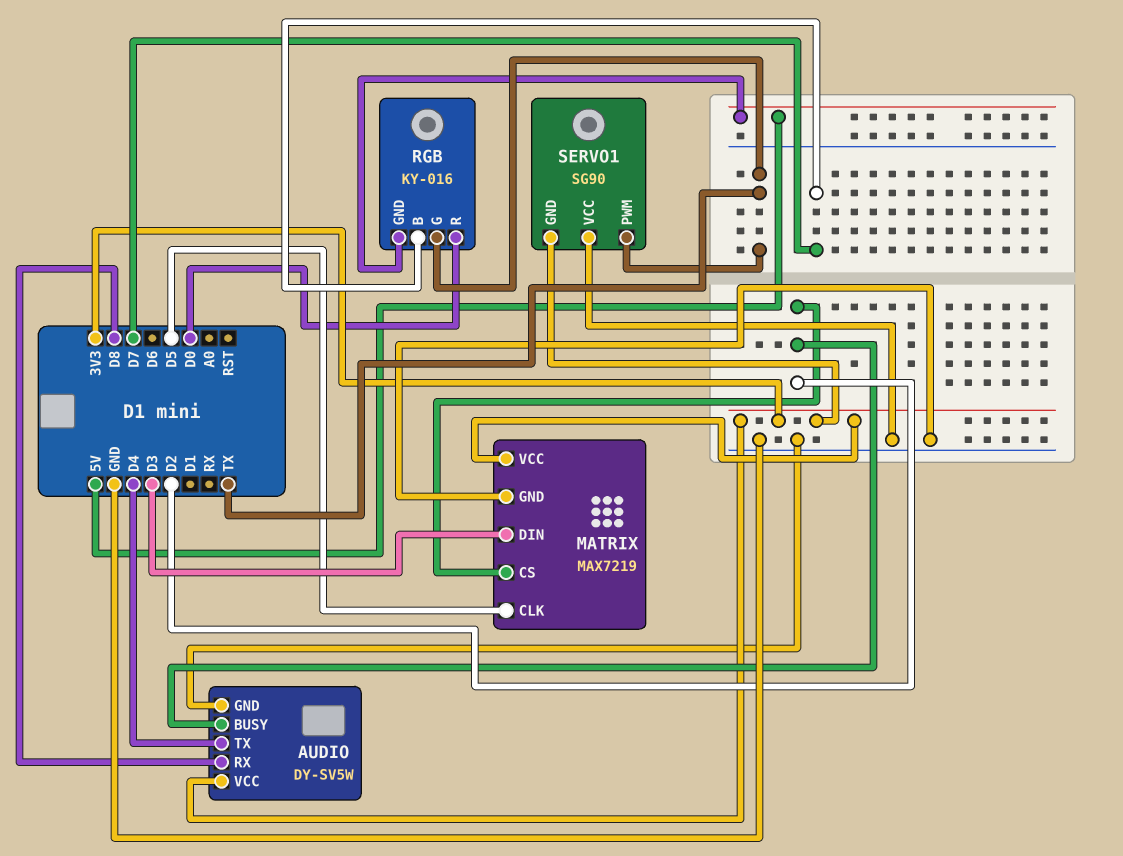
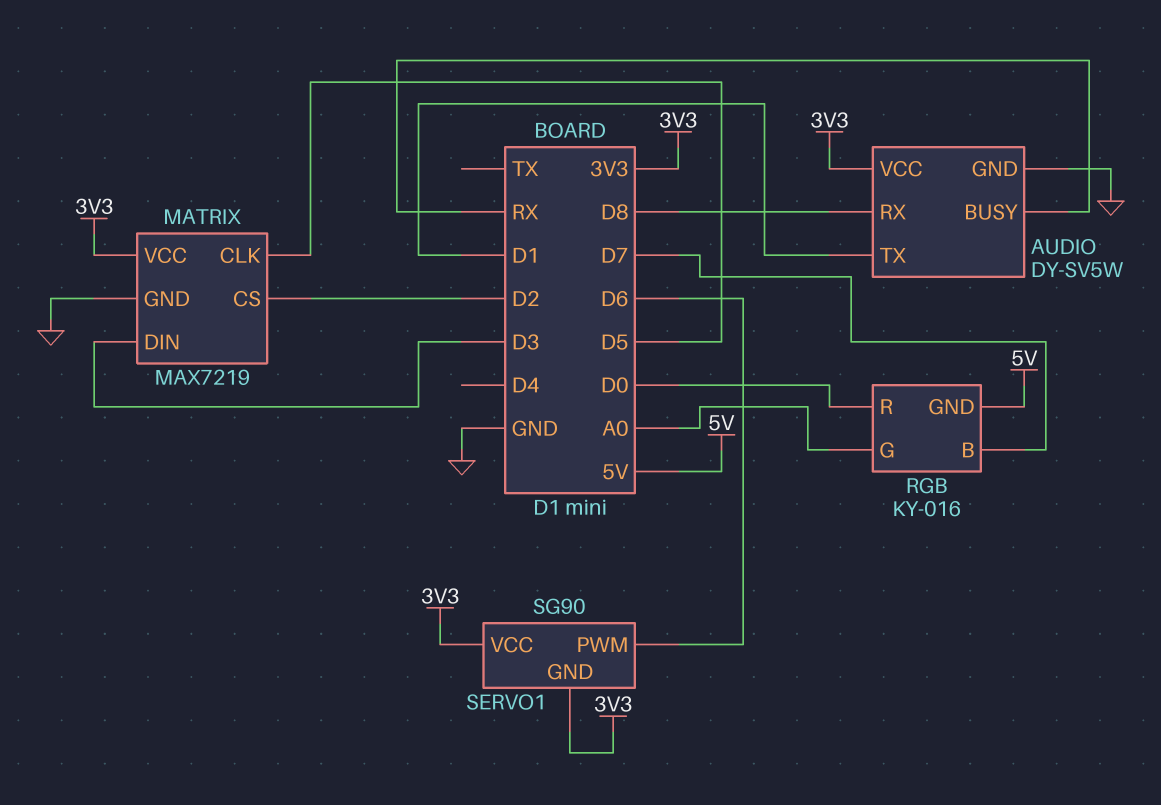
AUDIO pin BUSY: D2 -> RX
AUDIO pin TX: D4 -> D1
RGB pin G: TX -> A0
SERVO1 pin PWM: TX -> D6
SERVO1 pin VCC: GND -> 3V3

